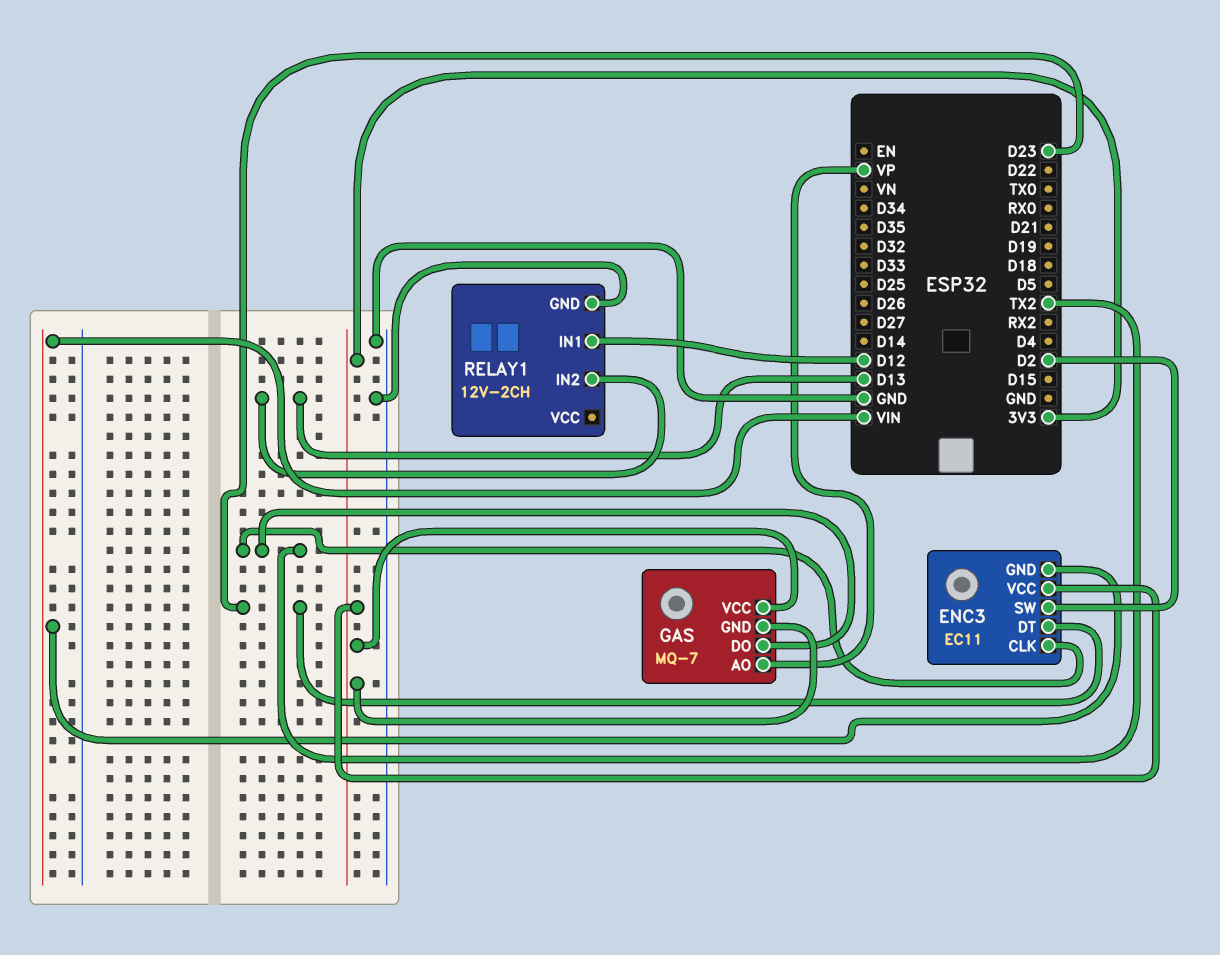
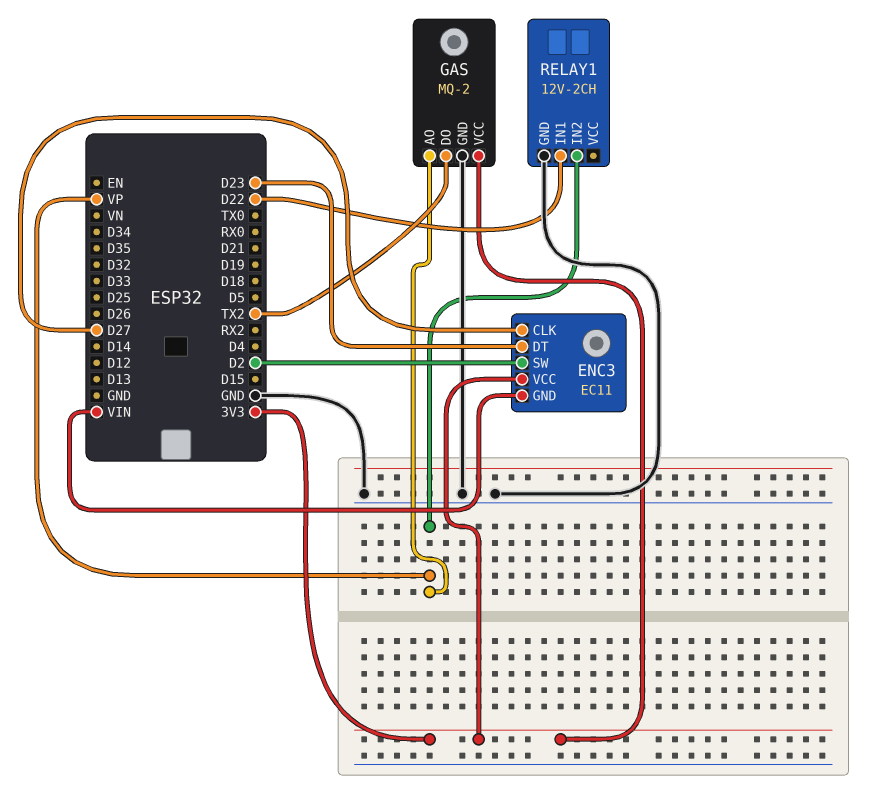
ENC3 pin CLK: TX2 -> D27
GAS: MQ-7 -> MQ-2
GAS pin GND: 3V3 -> GND
RELAY1 pin IN1: D12 -> D22
RELAY1 pin IN2: D13 -> VP

